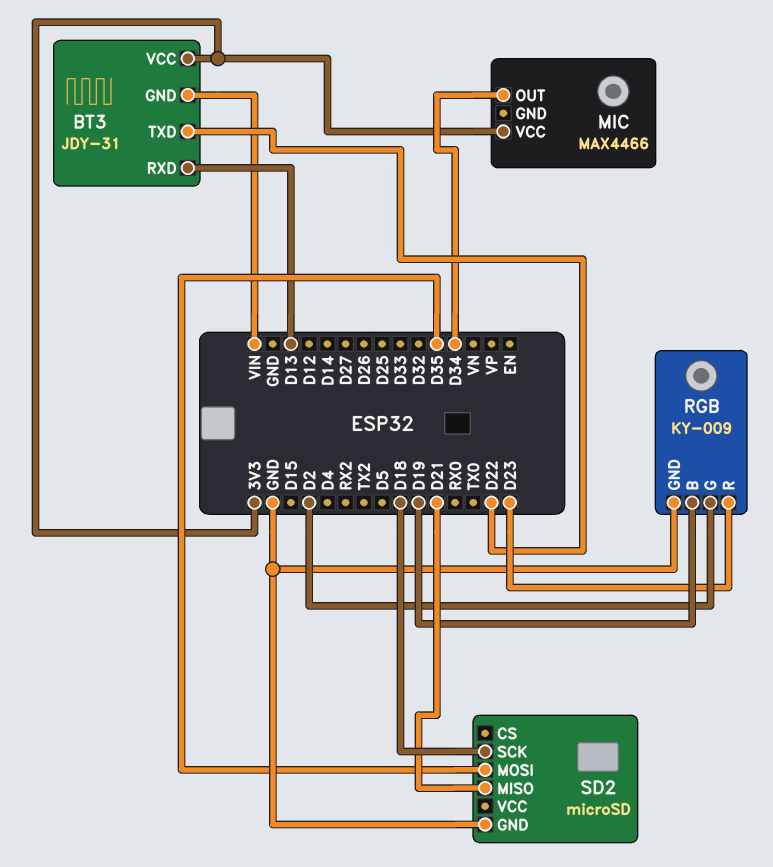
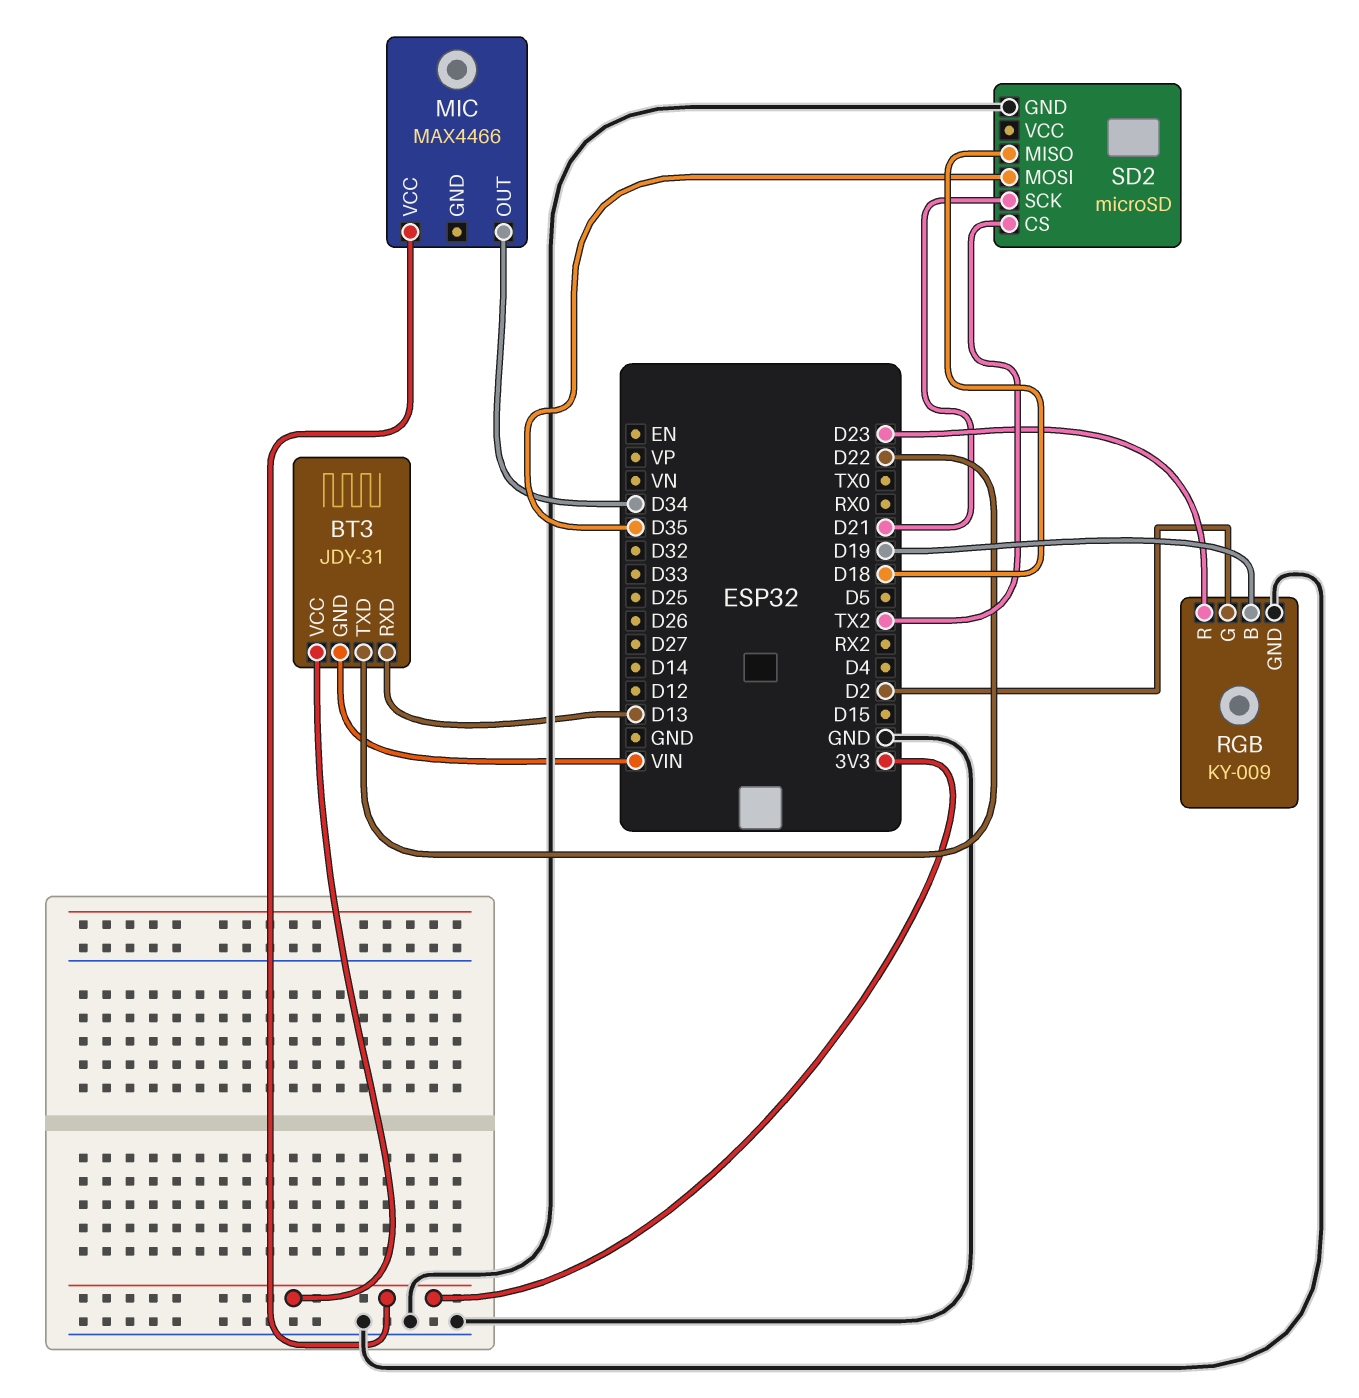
SD2 pin CS: none -> TX2
SD2 pin MISO: D21 -> D18
SD2 pin SCK: D18 -> D21

